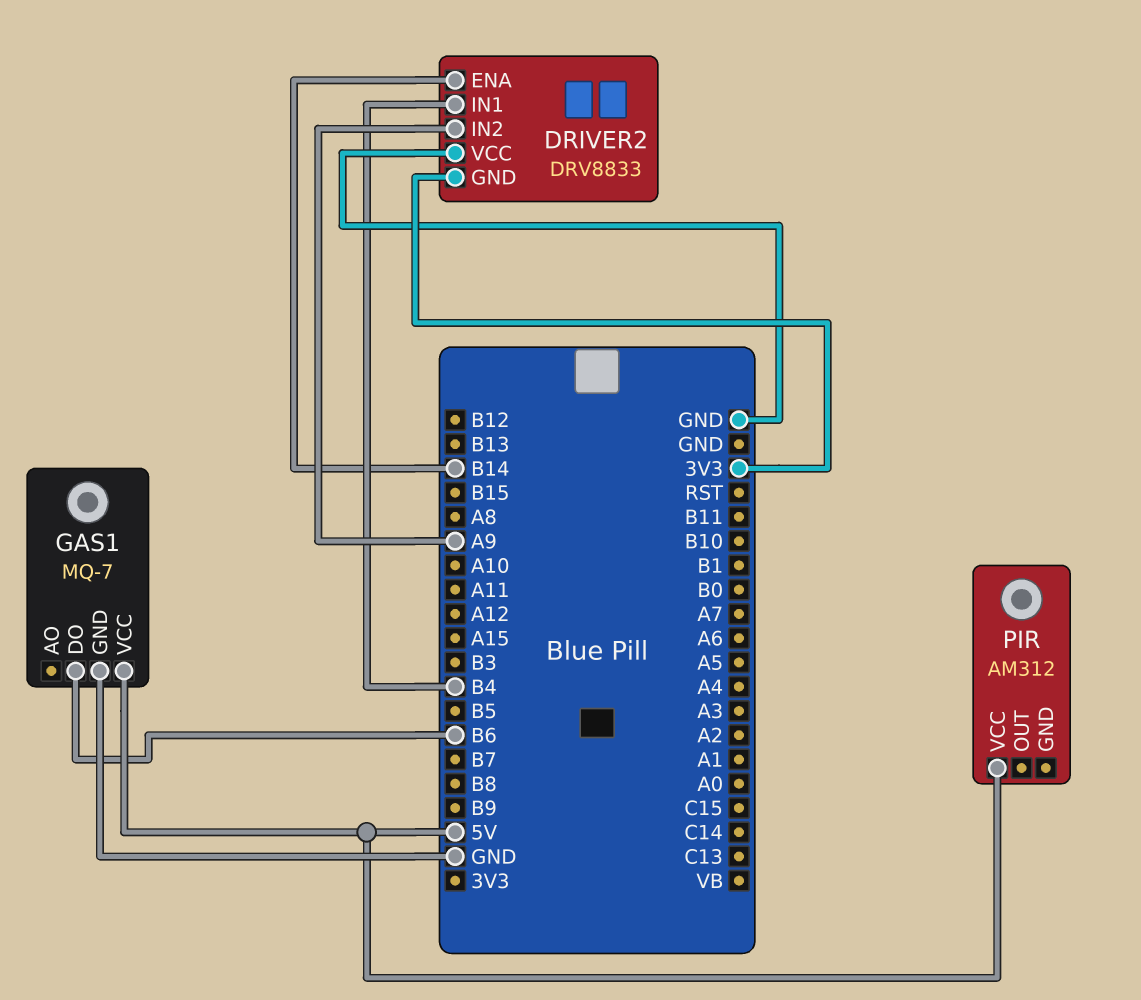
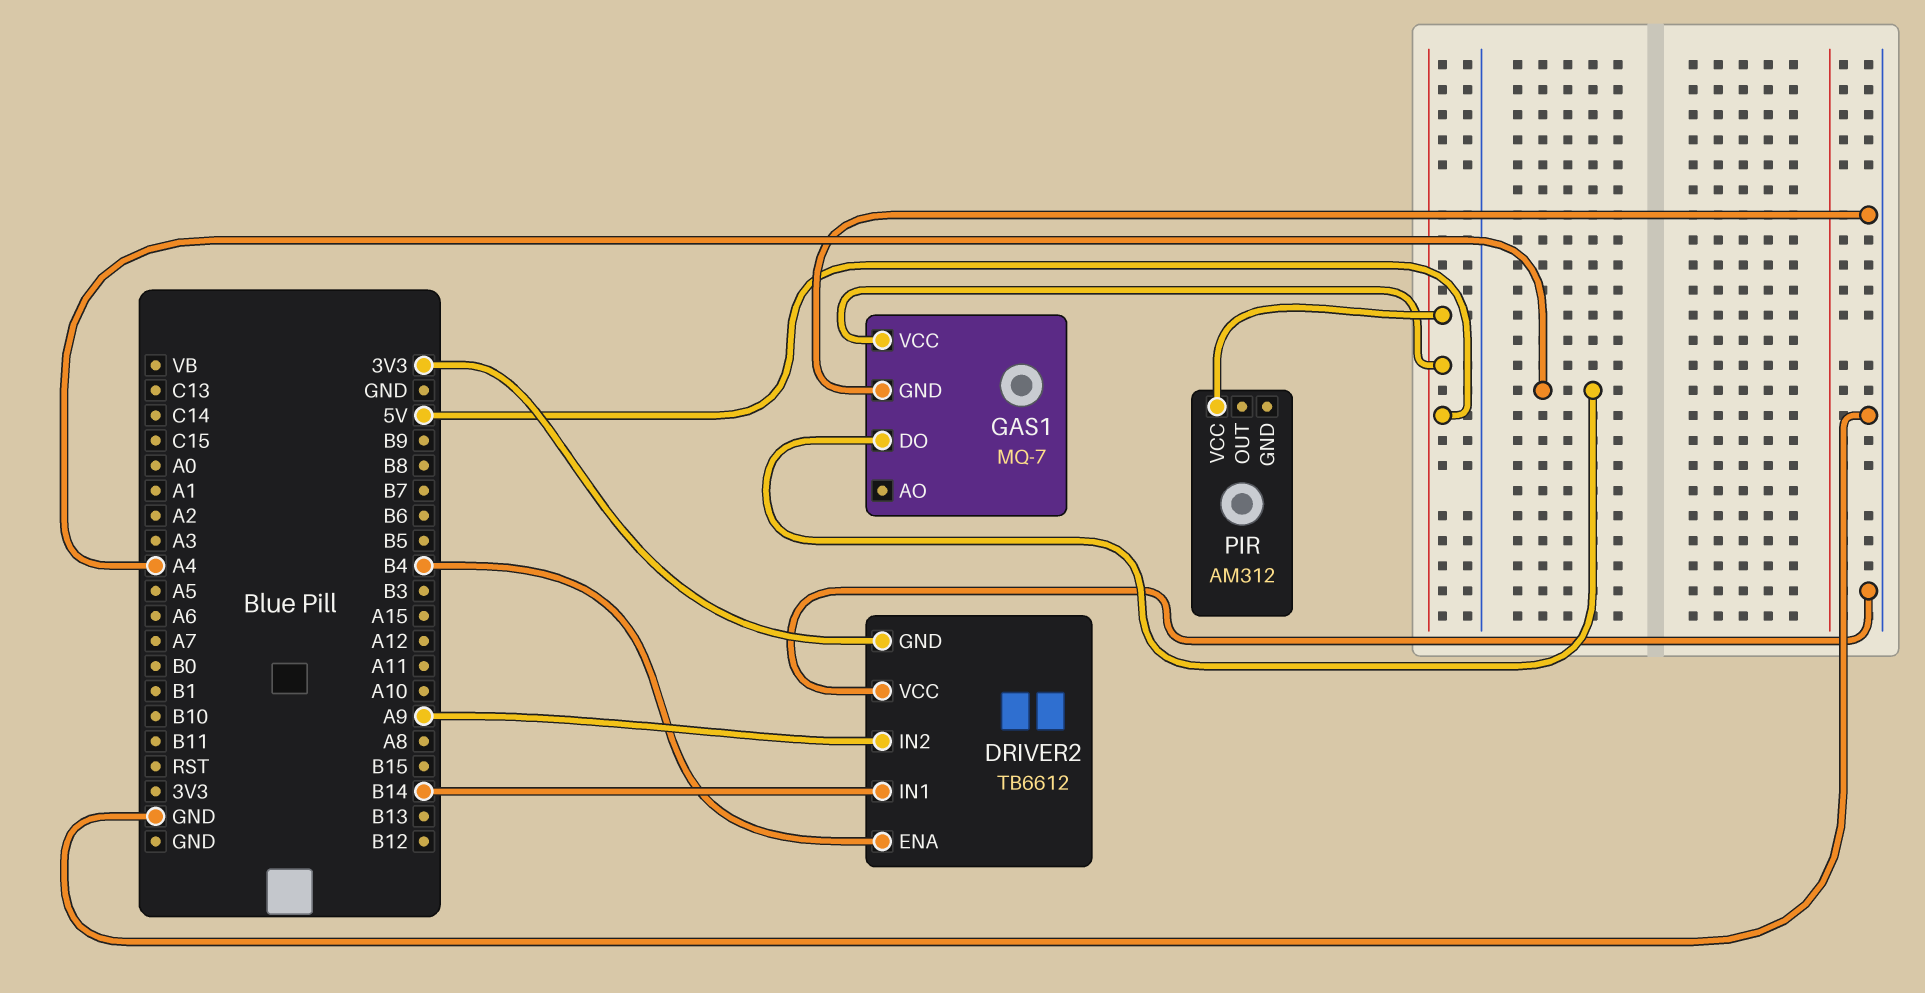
DRIVER2: DRV8833 -> TB6612
DRIVER2 pin ENA: B14 -> B4
DRIVER2 pin IN1: B4 -> B14
GAS1 pin DO: B6 -> A4

